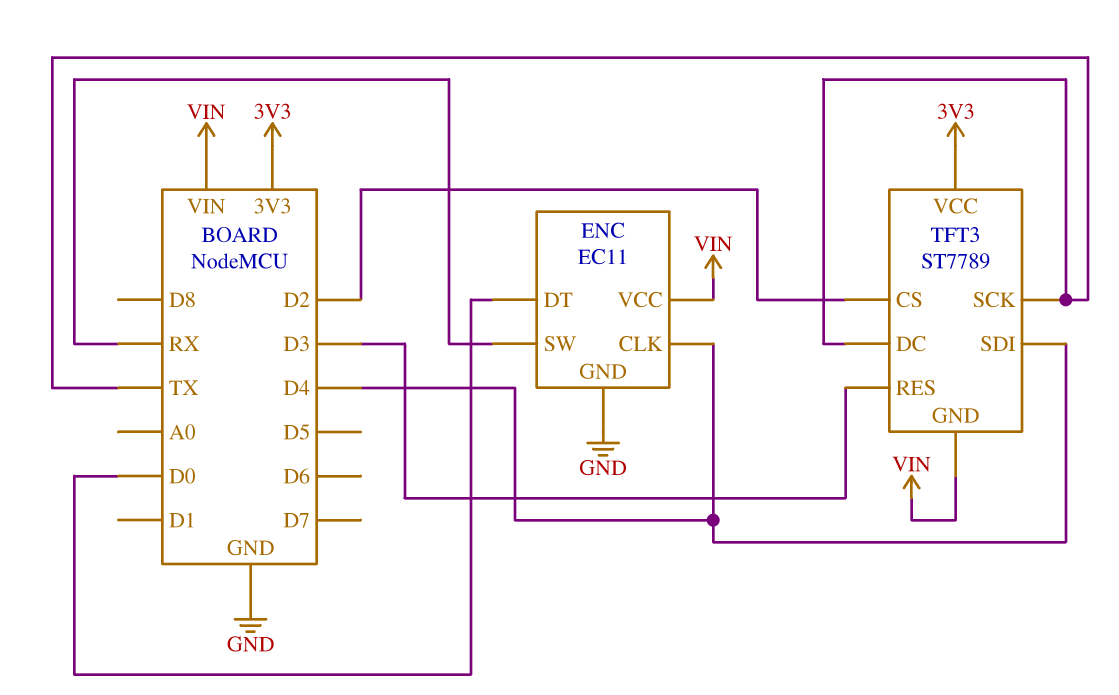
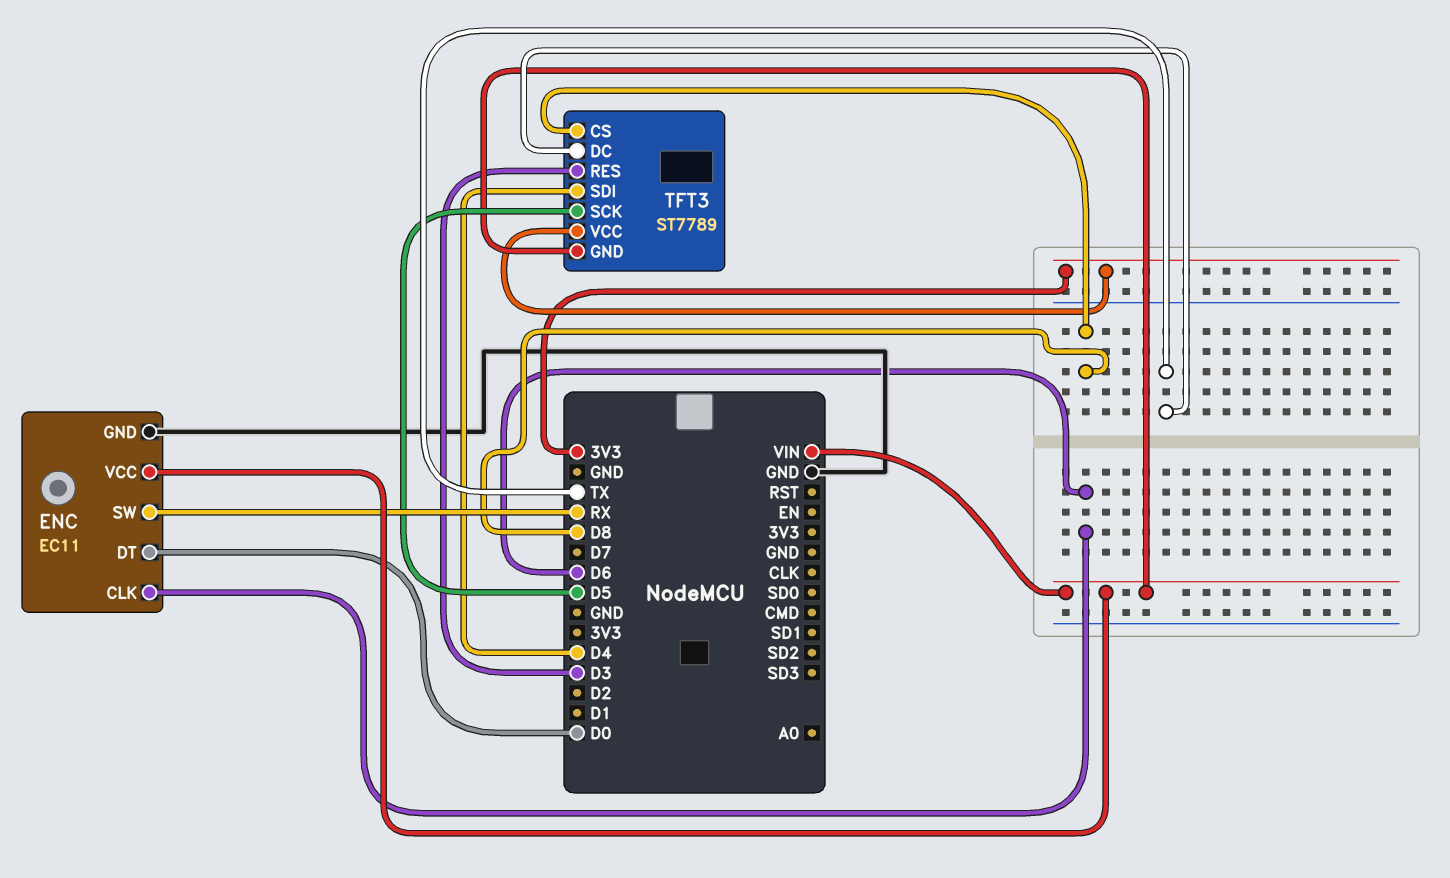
ENC pin CLK: D4 -> D6
TFT3 pin CS: D2 -> D8
TFT3 pin SCK: TX -> D5

